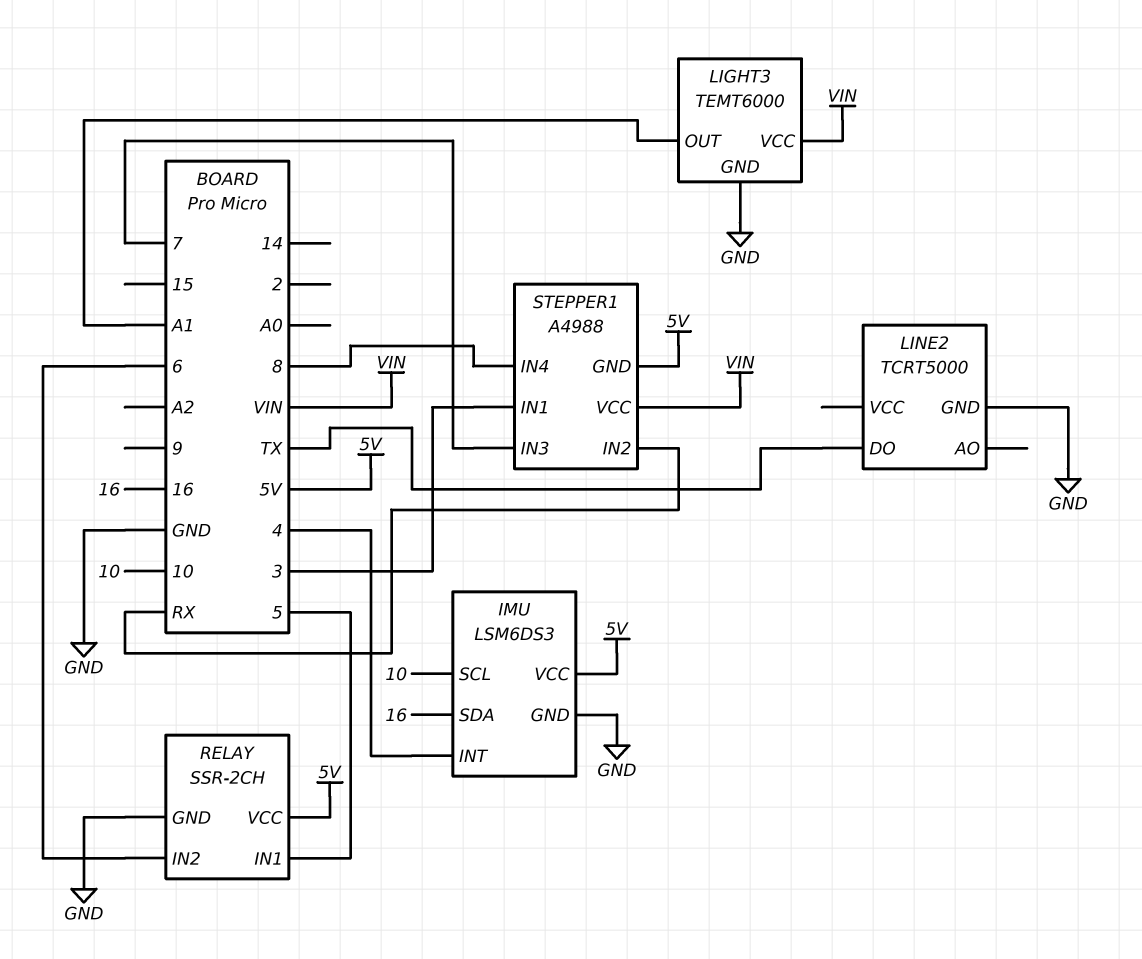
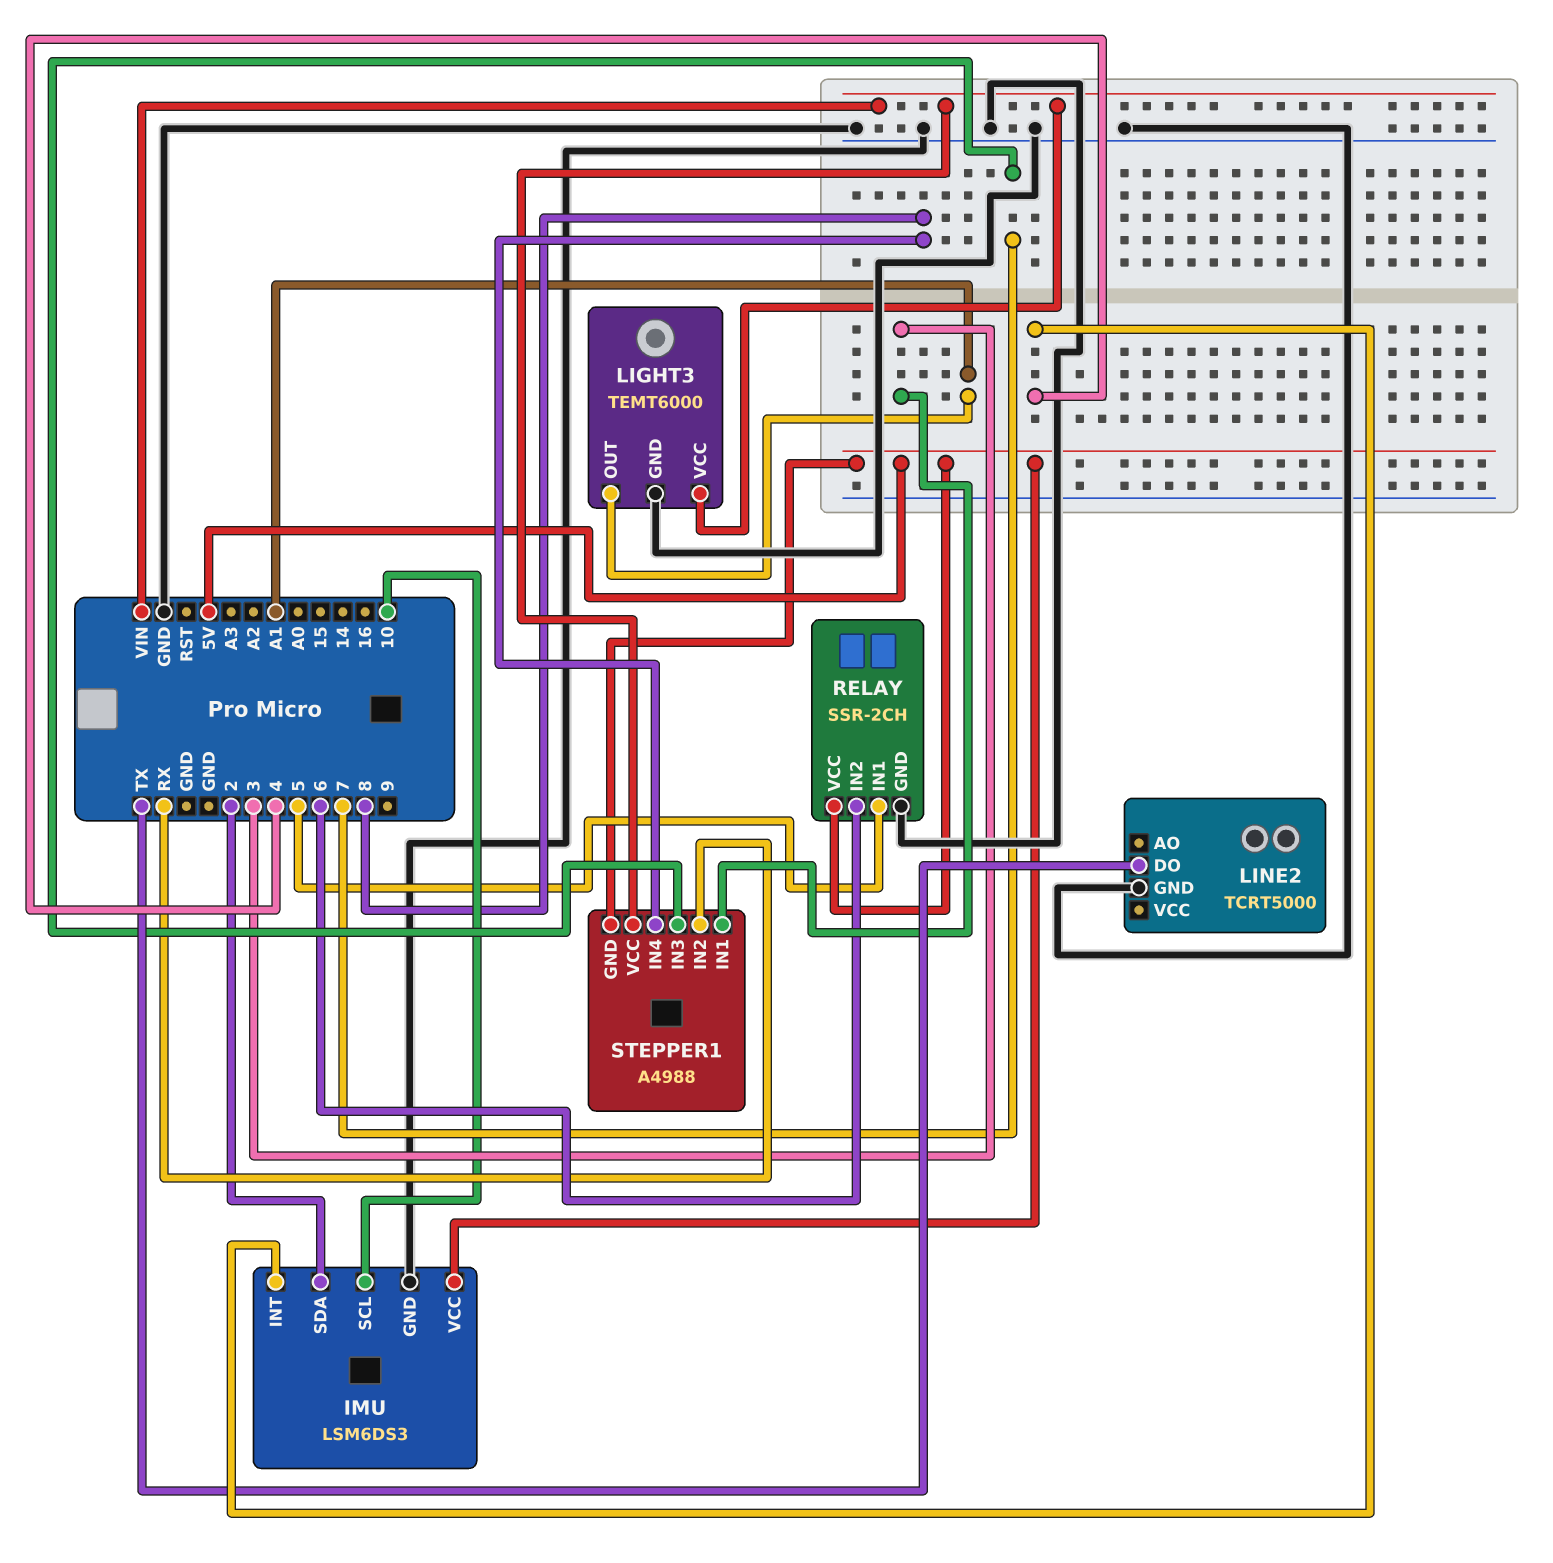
IMU pin SDA: 16 -> 2

